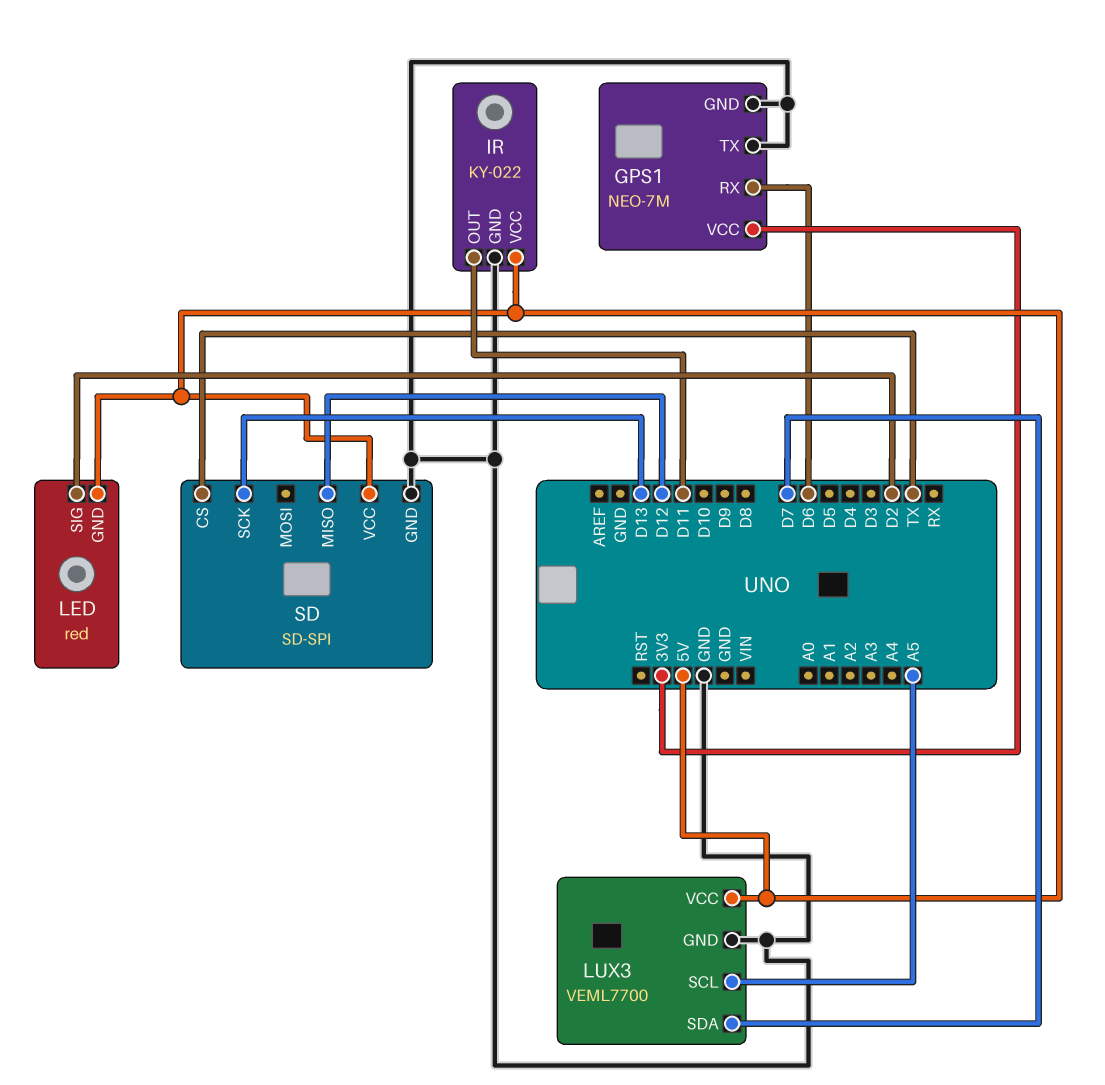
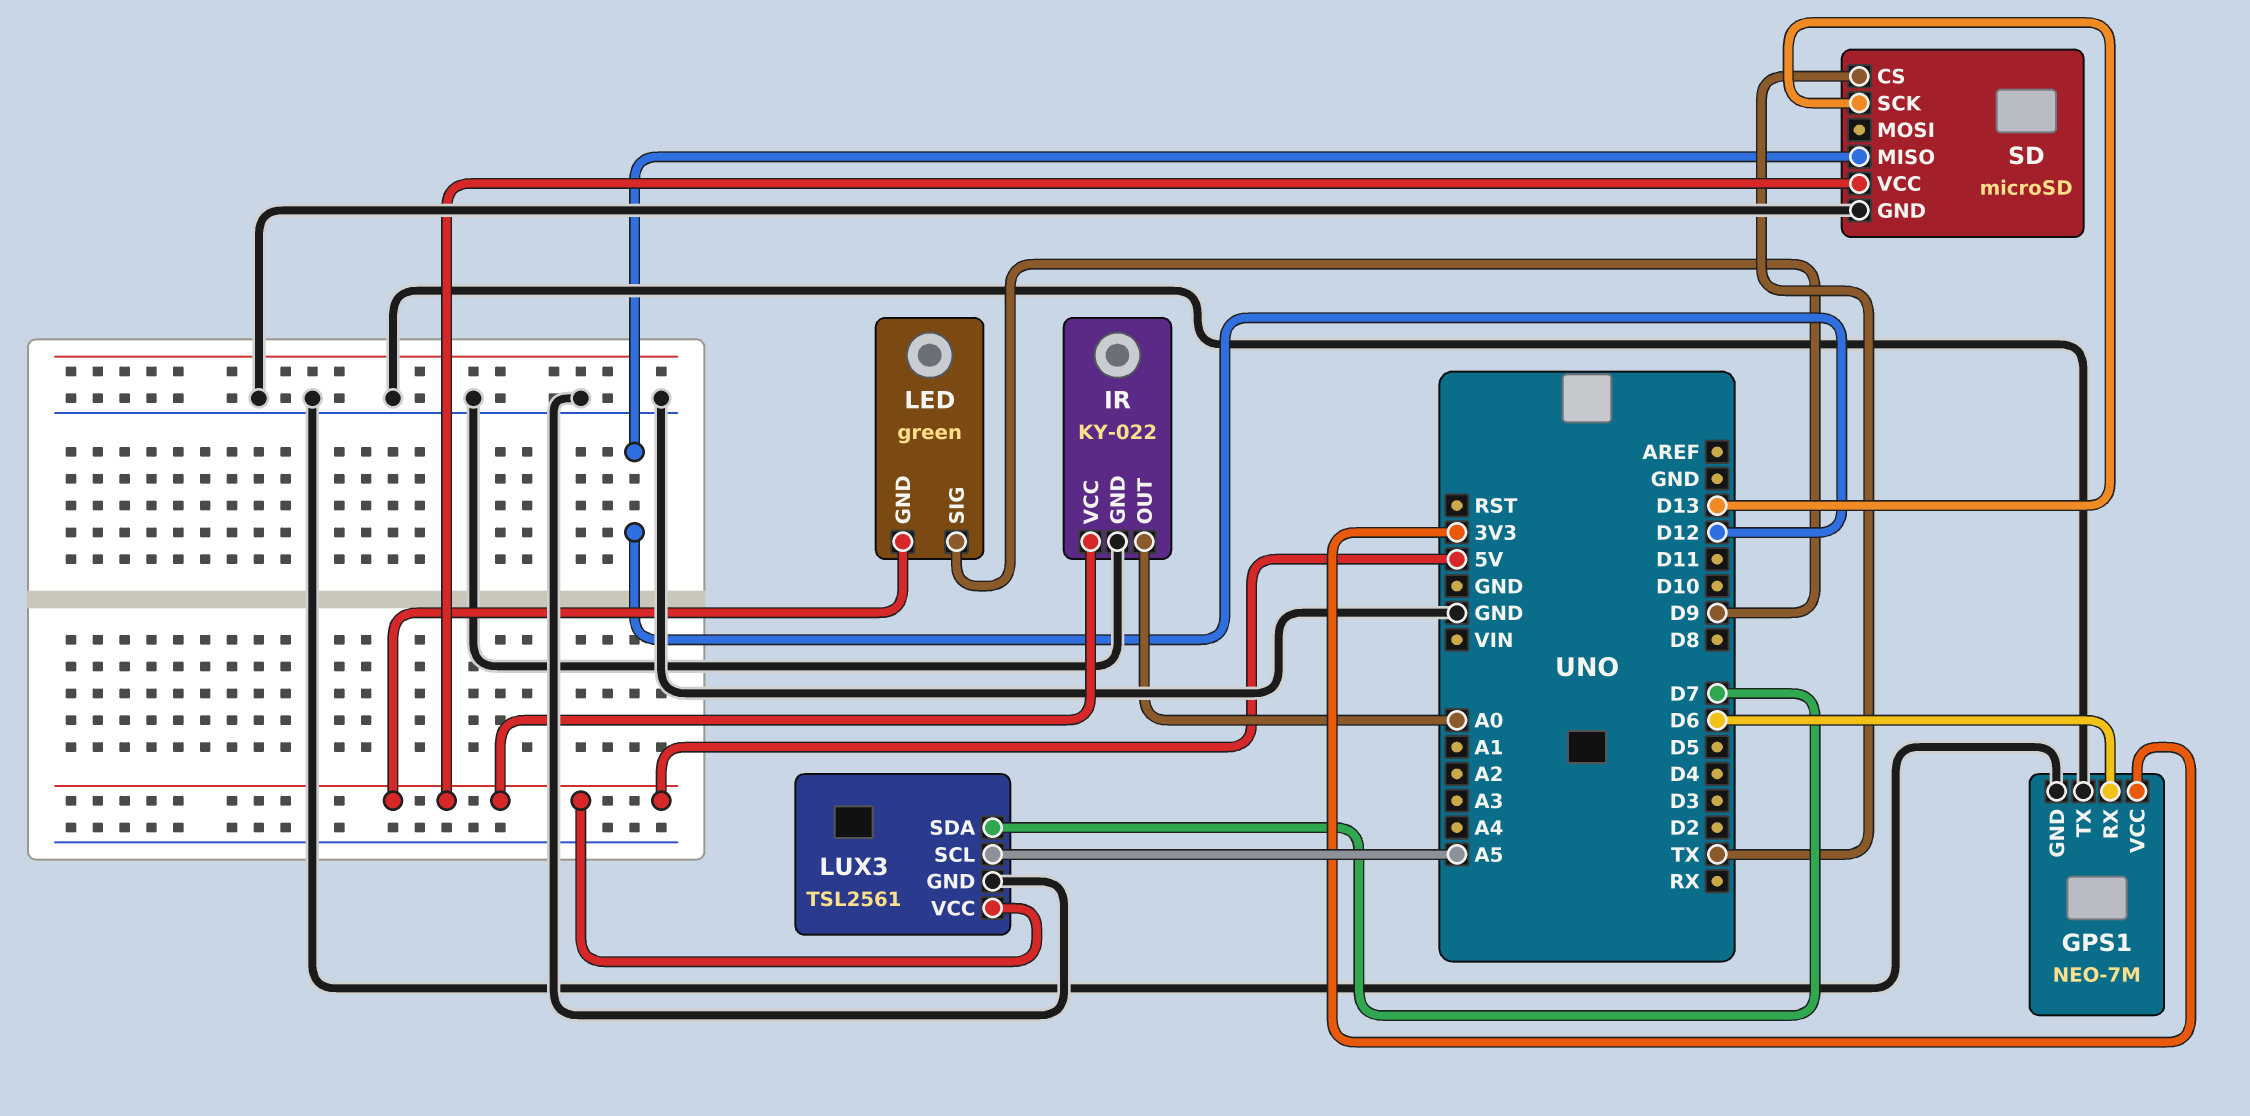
IR pin OUT: D11 -> A0
LED: red -> green
LED pin SIG: D2 -> D9
LUX3: VEML7700 -> TSL2561
SD: SD-SPI -> microSD

